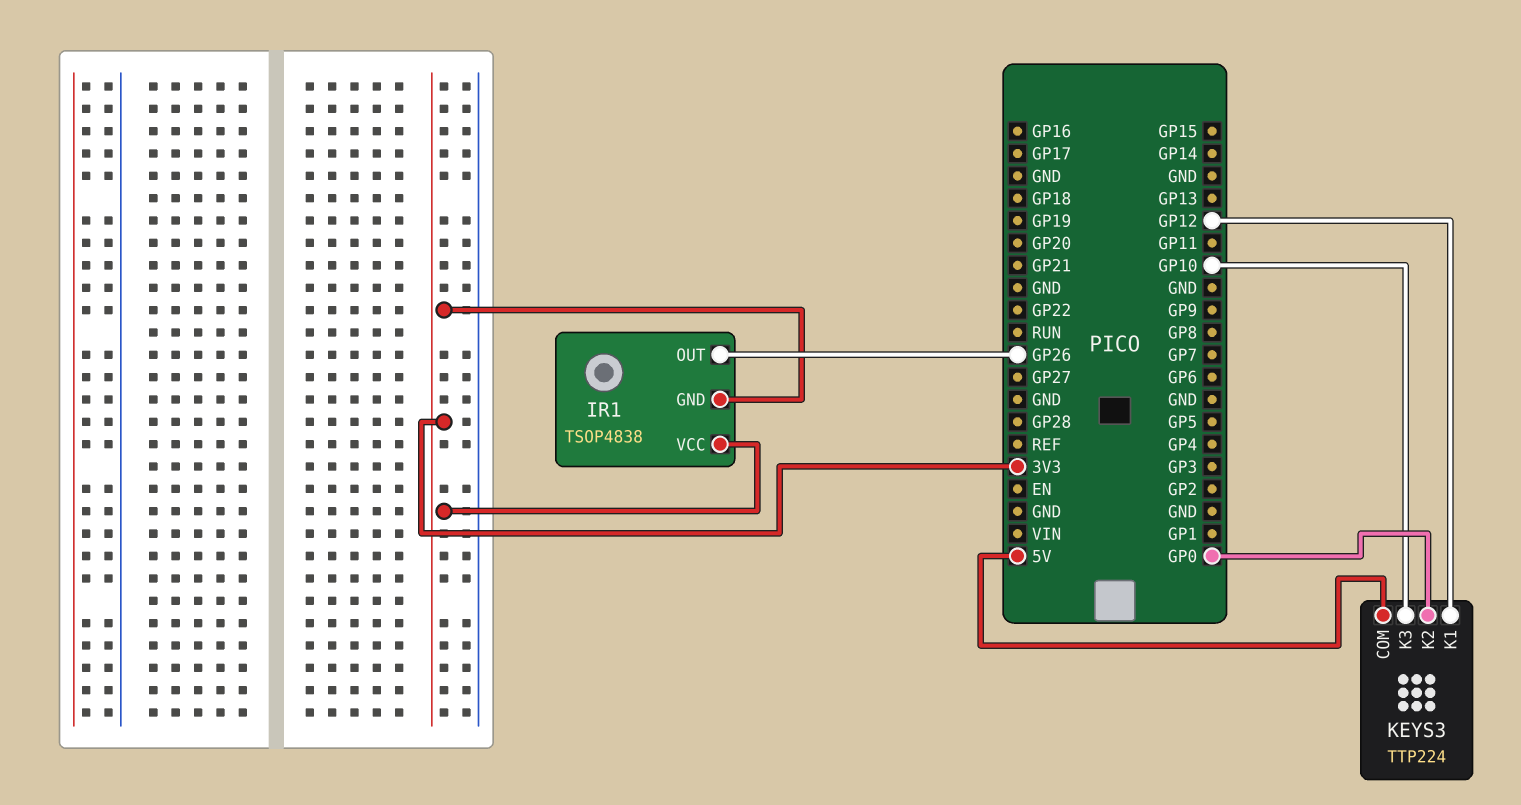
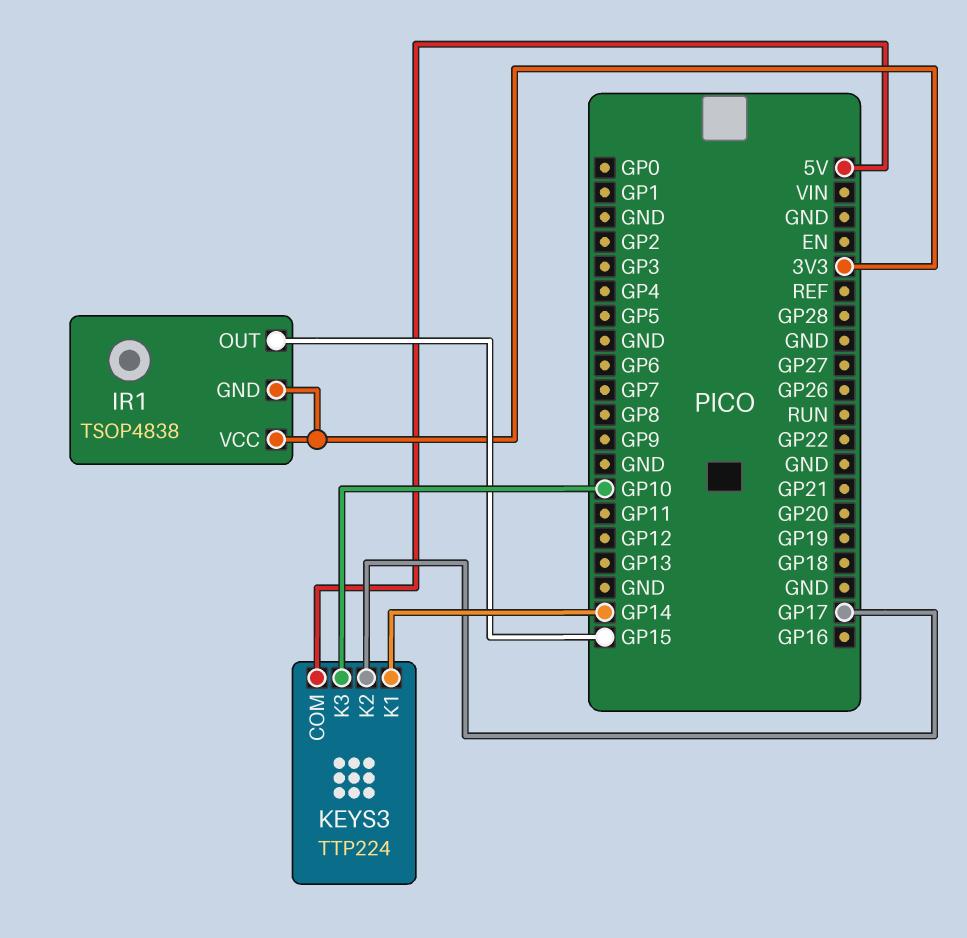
IR1 pin OUT: GP26 -> GP15
KEYS3 pin K1: GP12 -> GP14
KEYS3 pin K2: GP0 -> GP17

